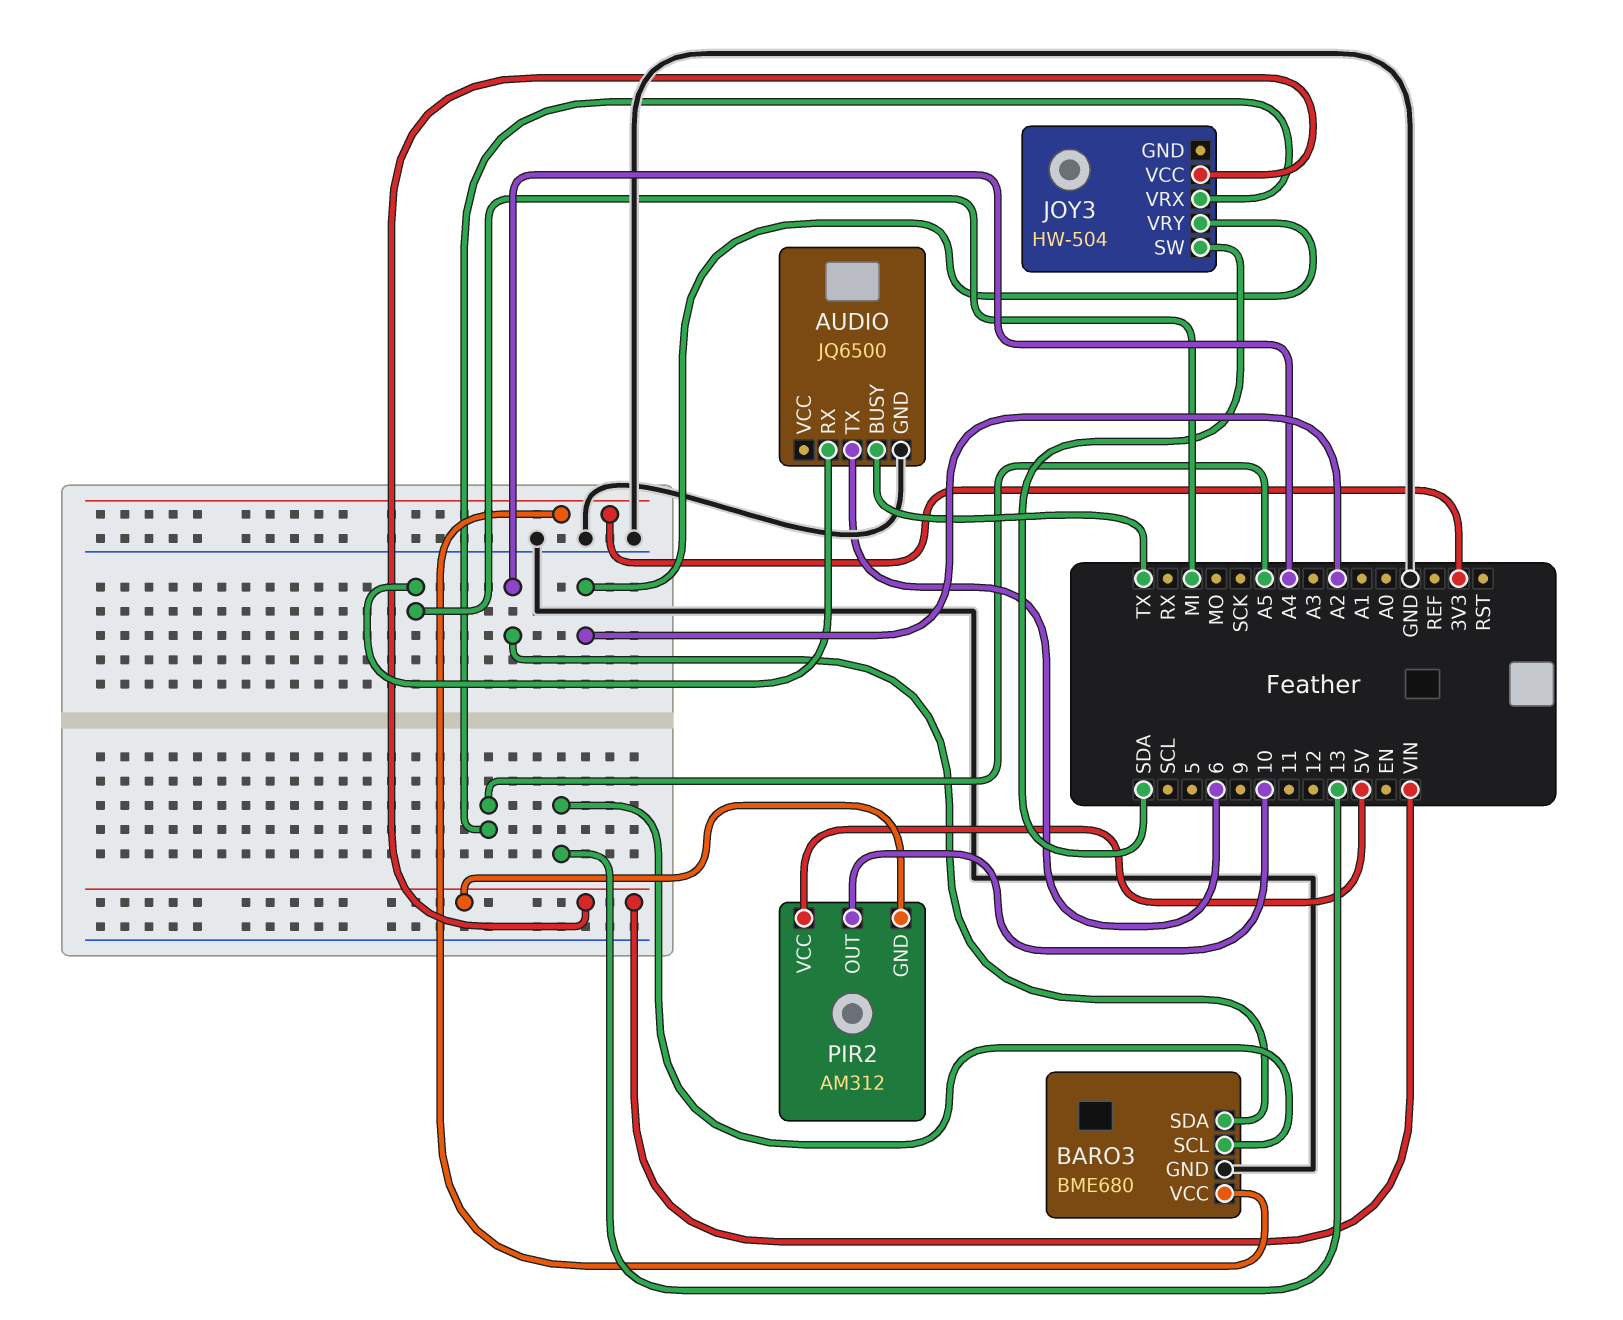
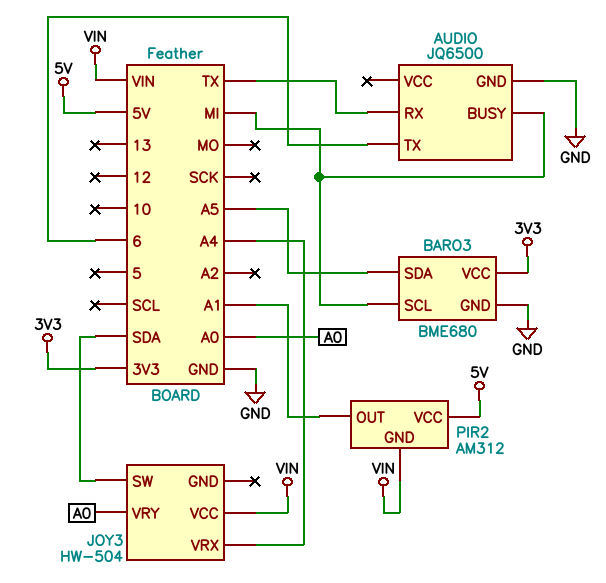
AUDIO pin BUSY: TX -> MI
AUDIO pin RX: MI -> TX
BARO3 pin SCL: 13 -> MI
BARO3 pin SDA: A4 -> A5
JOY3 pin VRX: A5 -> A4
JOY3 pin VRY: A2 -> A0
PIR2 pin OUT: 10 -> A1

